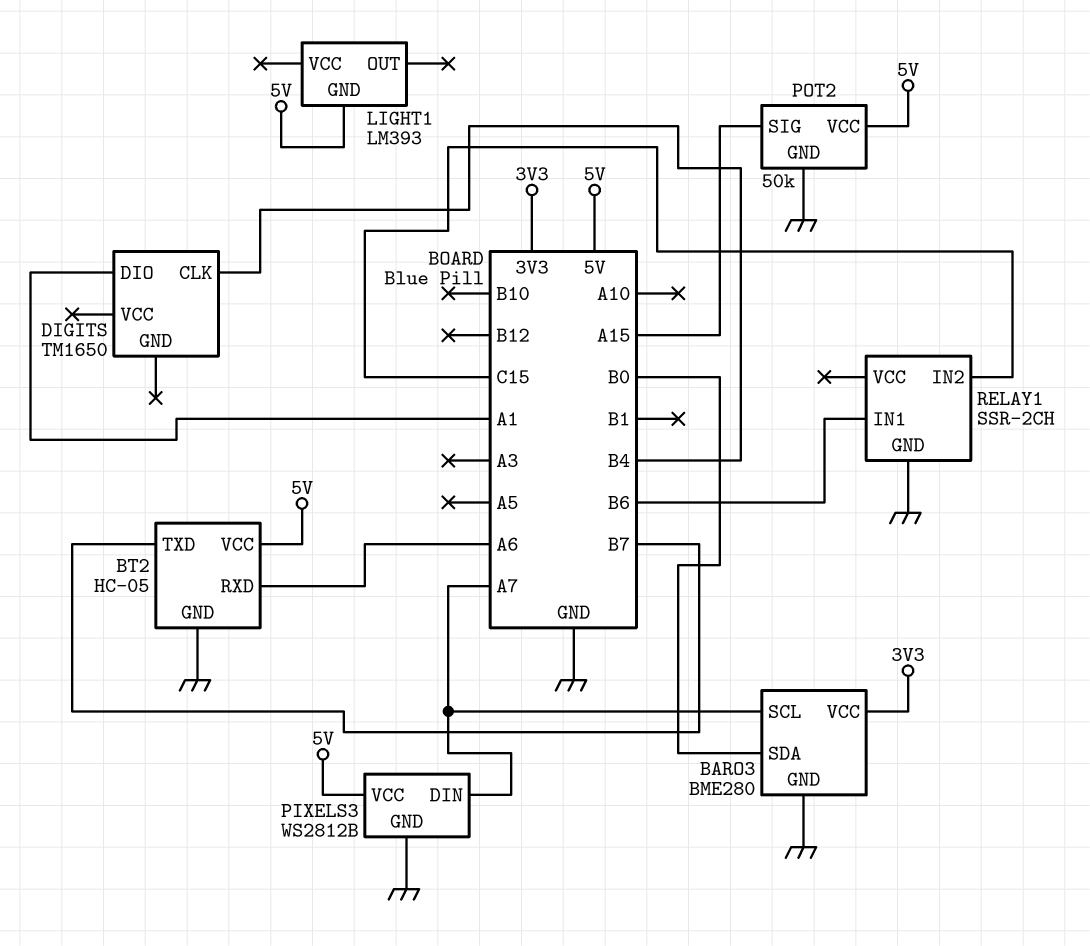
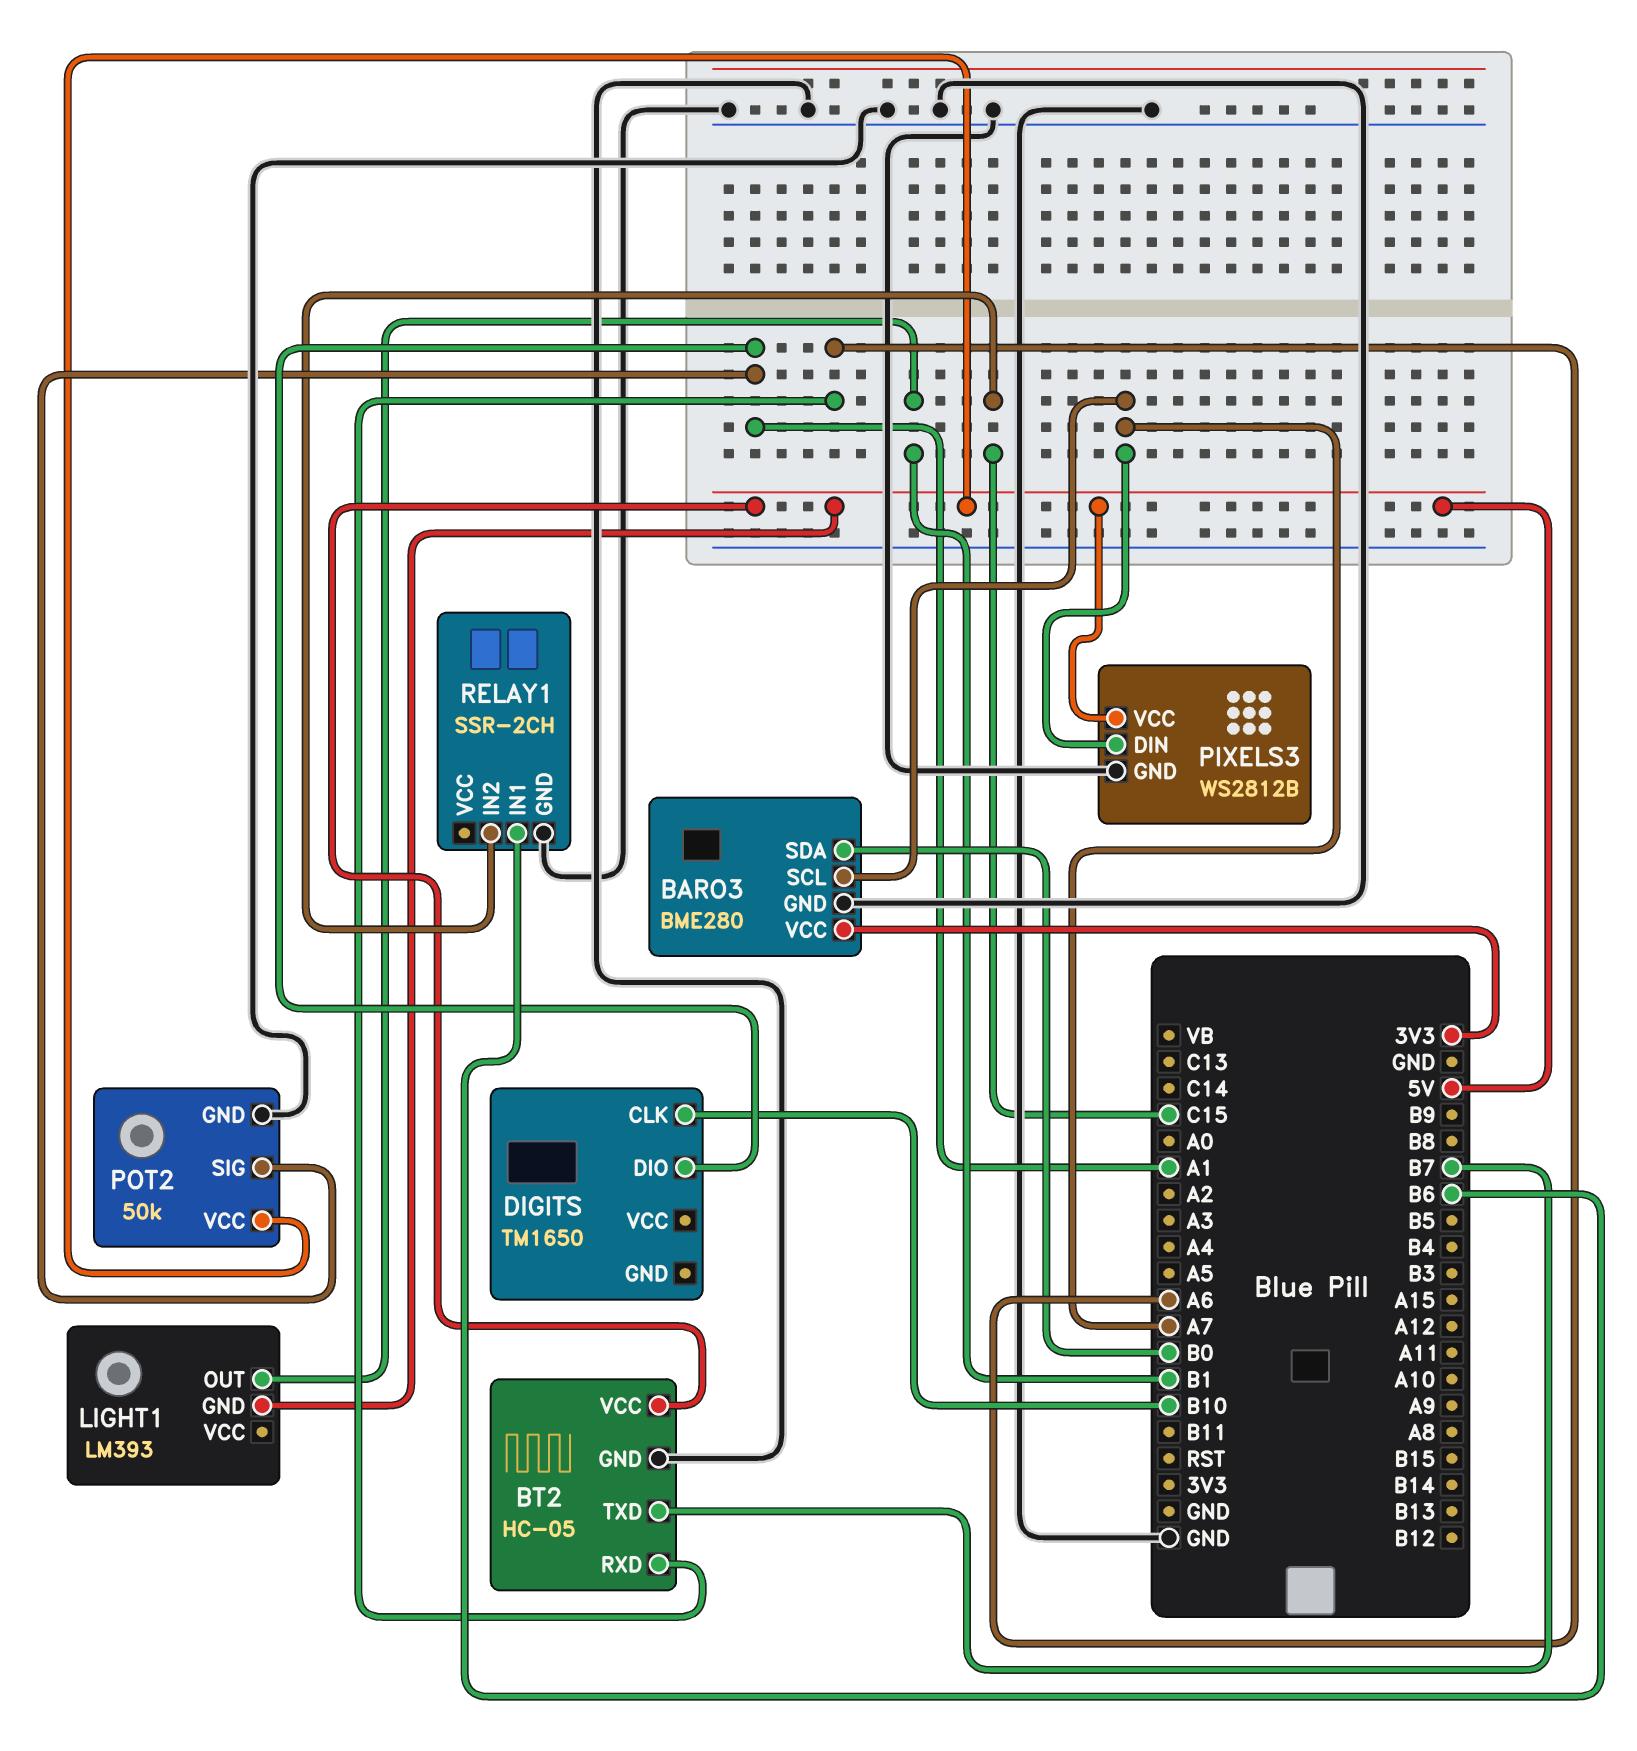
DIGITS pin CLK: B4 -> B10
LIGHT1 pin OUT: none -> B1
POT2 pin SIG: A15 -> A1

